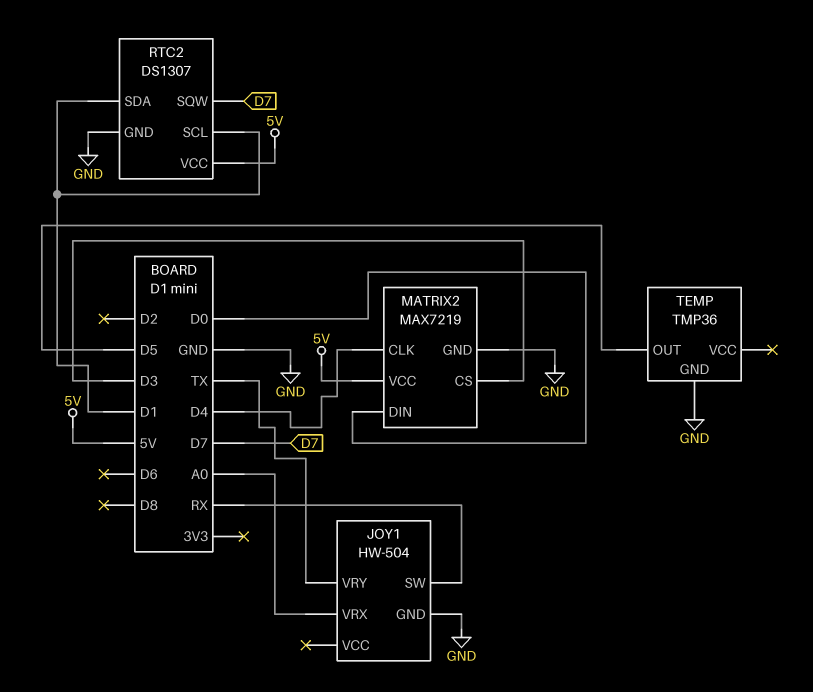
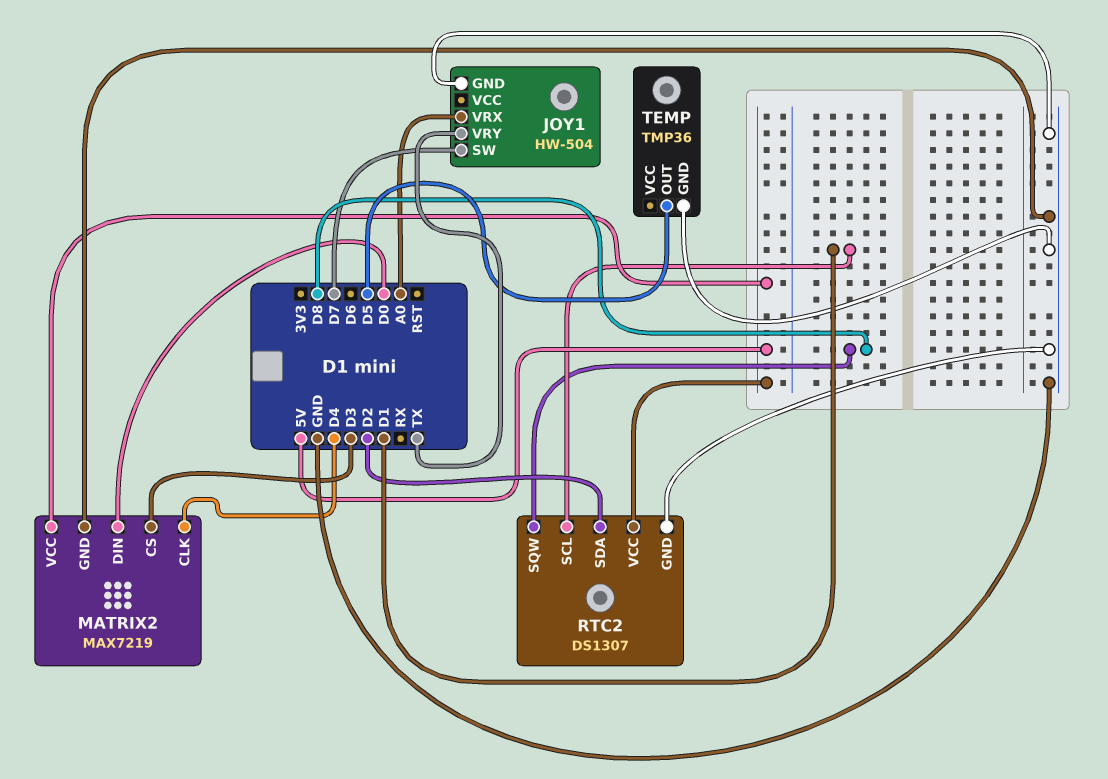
JOY1 pin SW: RX -> D7
RTC2 pin SDA: D1 -> D2
RTC2 pin SQW: D7 -> D8

